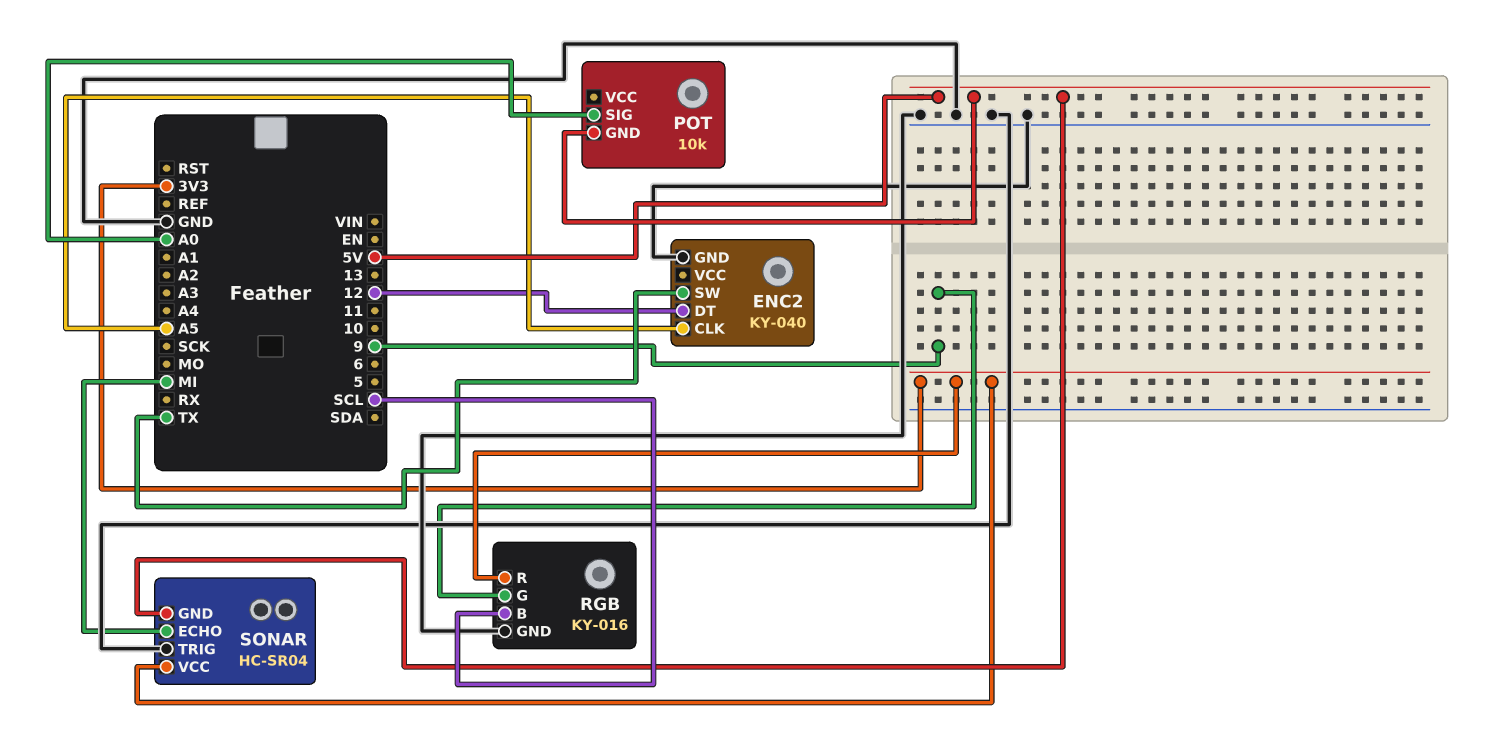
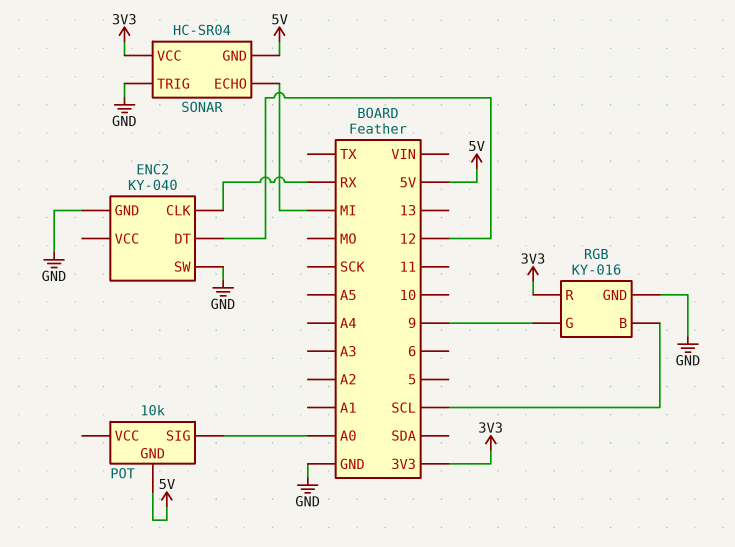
ENC2 pin CLK: A5 -> RX
ENC2 pin SW: TX -> GND

